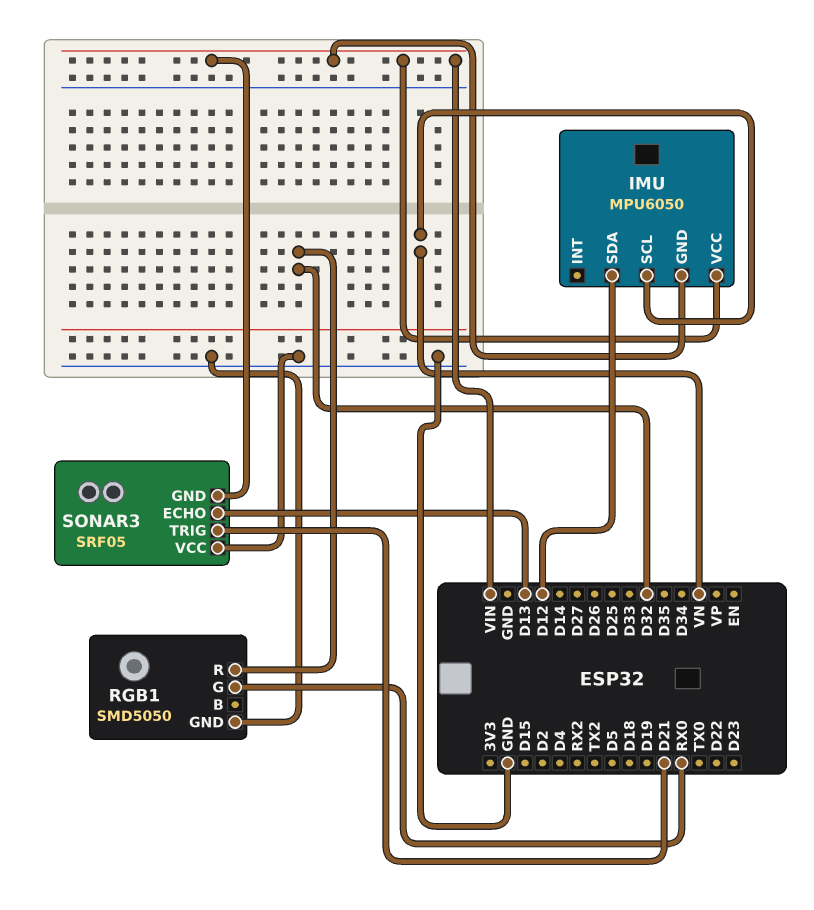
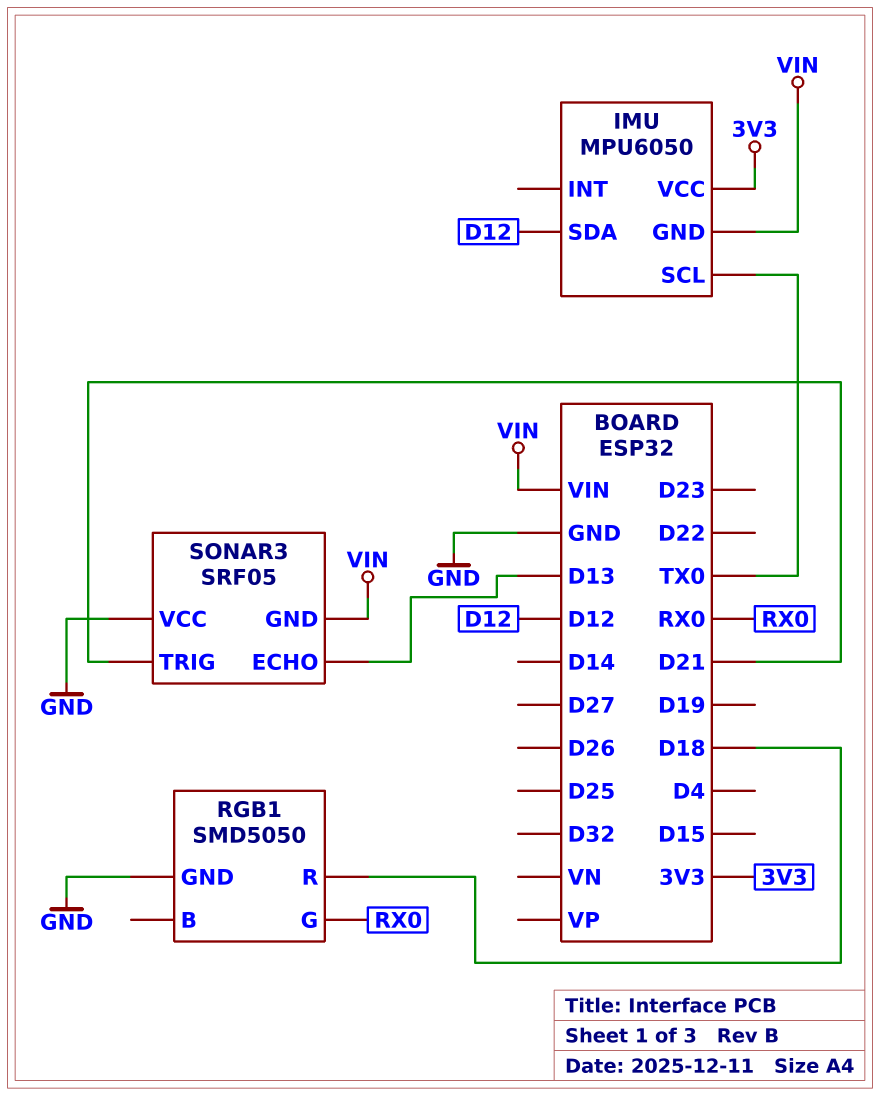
IMU pin SCL: VN -> TX0
IMU pin VCC: VIN -> 3V3
RGB1 pin R: D32 -> D18

